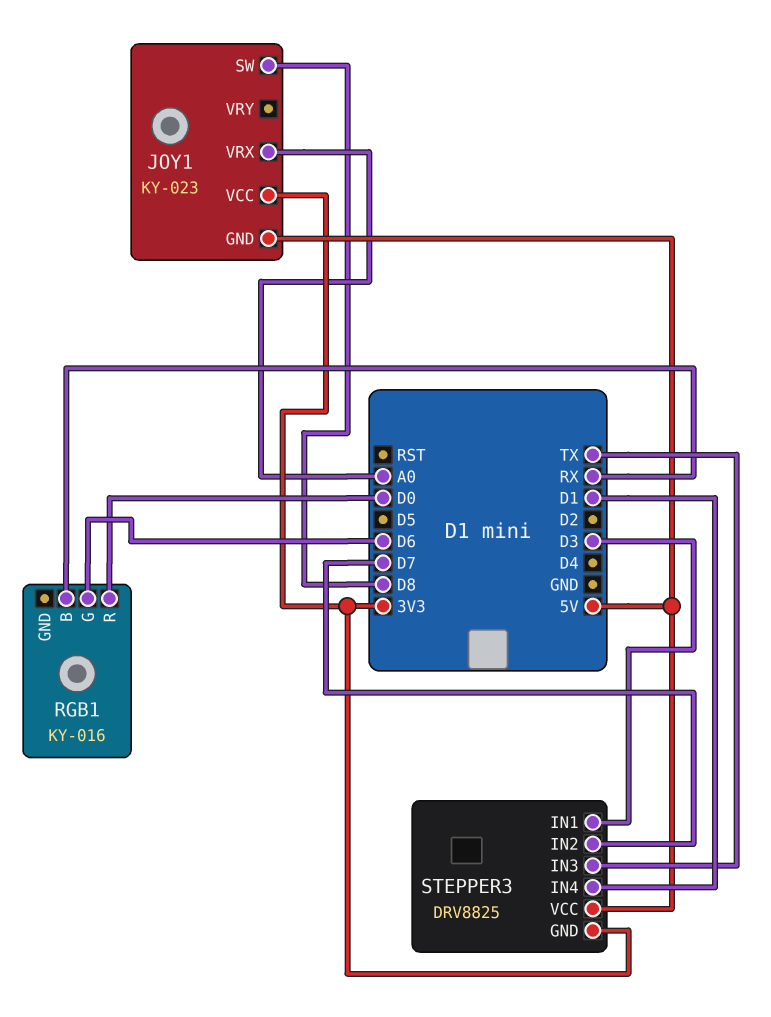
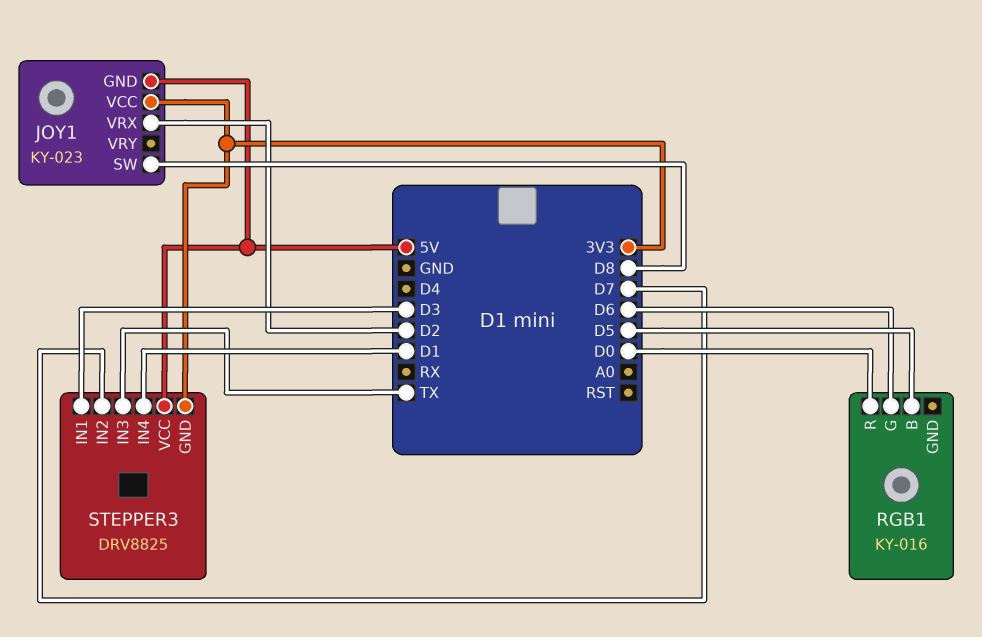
JOY1 pin VRX: A0 -> D2
RGB1 pin B: RX -> D5

